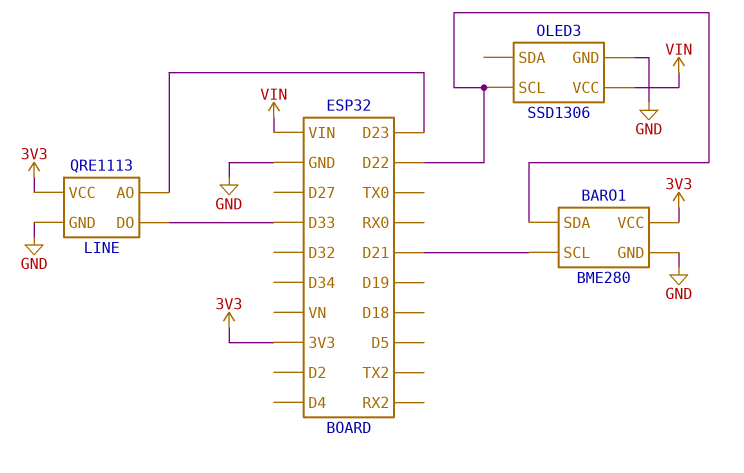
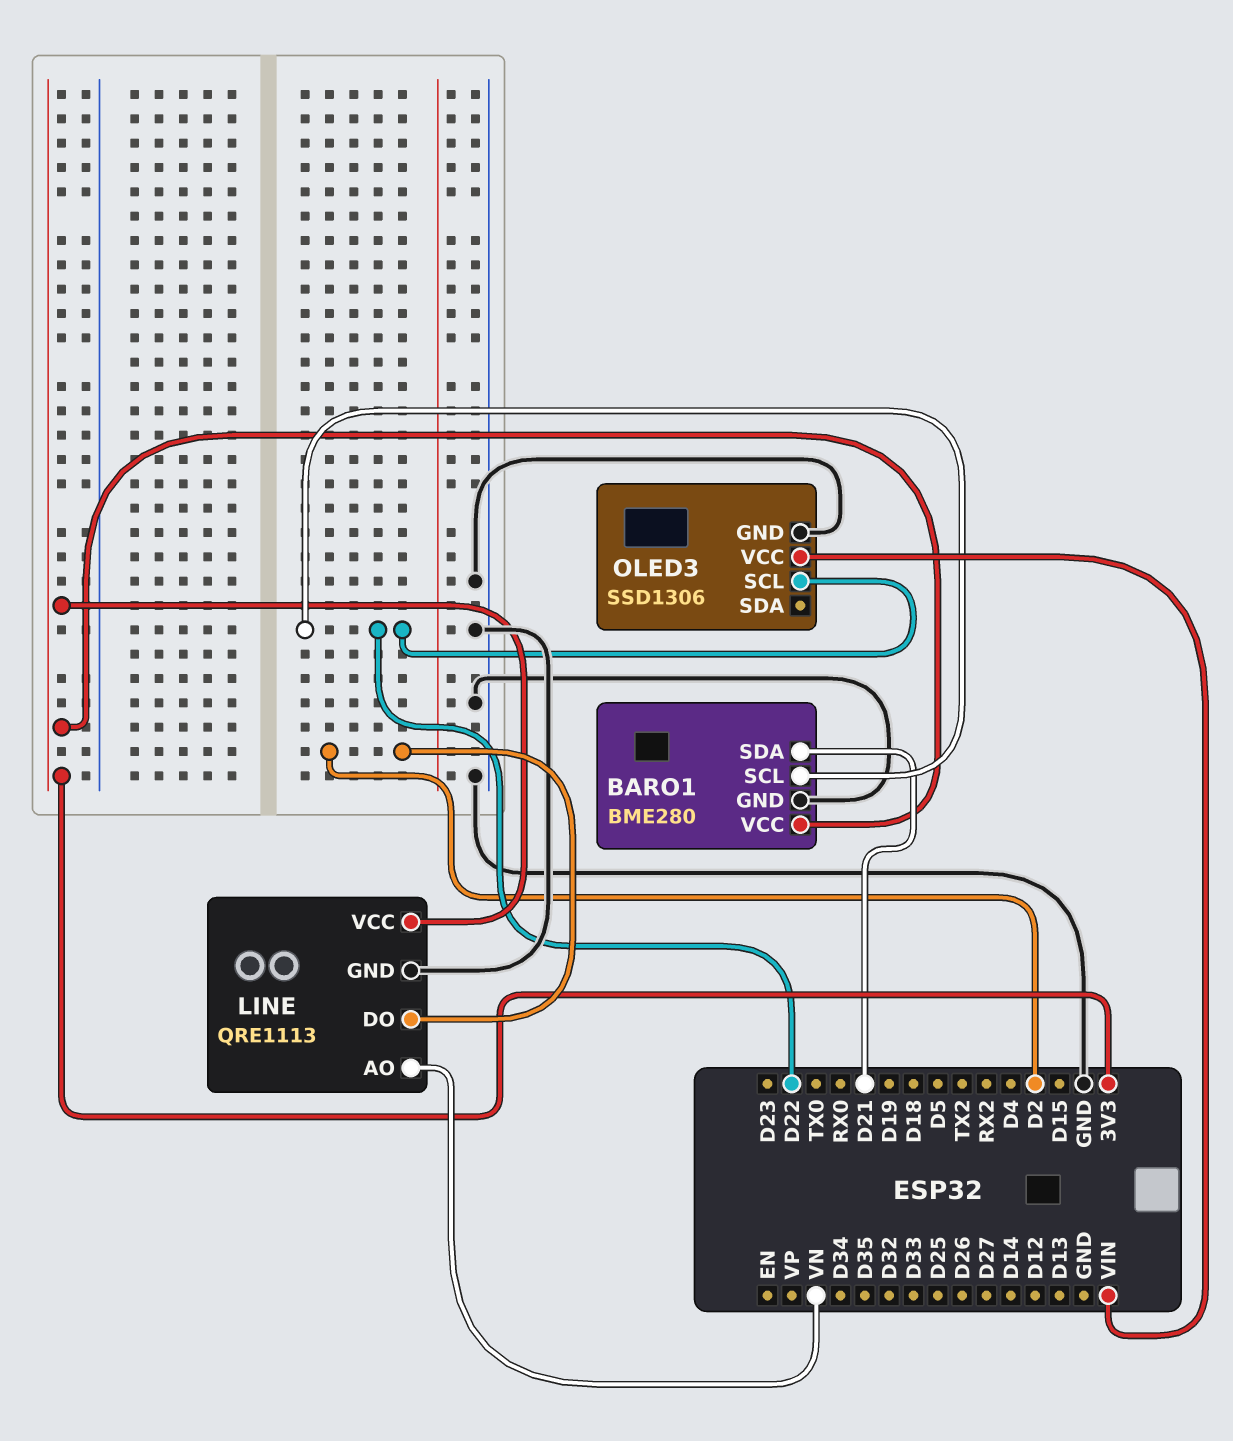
BARO1 pin SCL: D21 -> D22
BARO1 pin SDA: D22 -> D21
LINE pin AO: D23 -> VN
LINE pin DO: D33 -> D2

